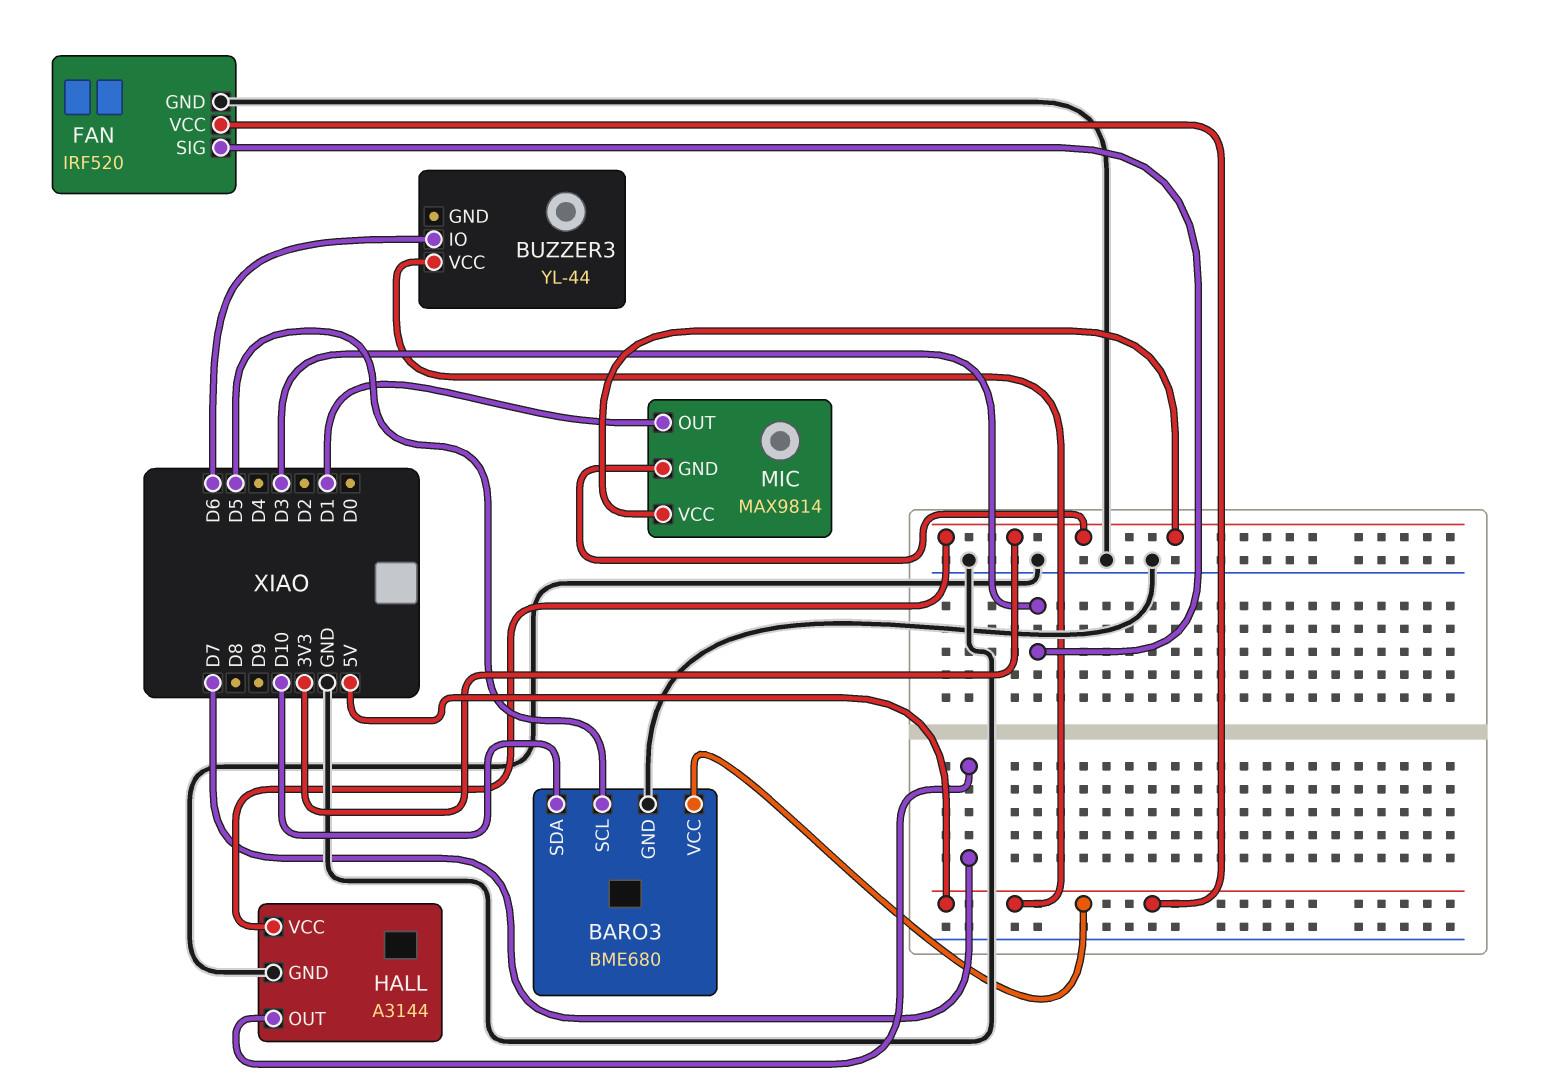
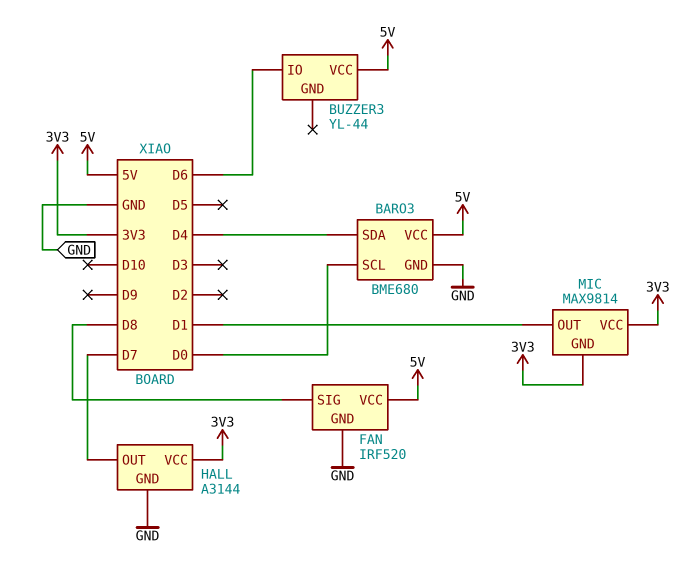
BARO3 pin SCL: D5 -> D0
BARO3 pin SDA: D10 -> D4
FAN pin SIG: D3 -> D8

